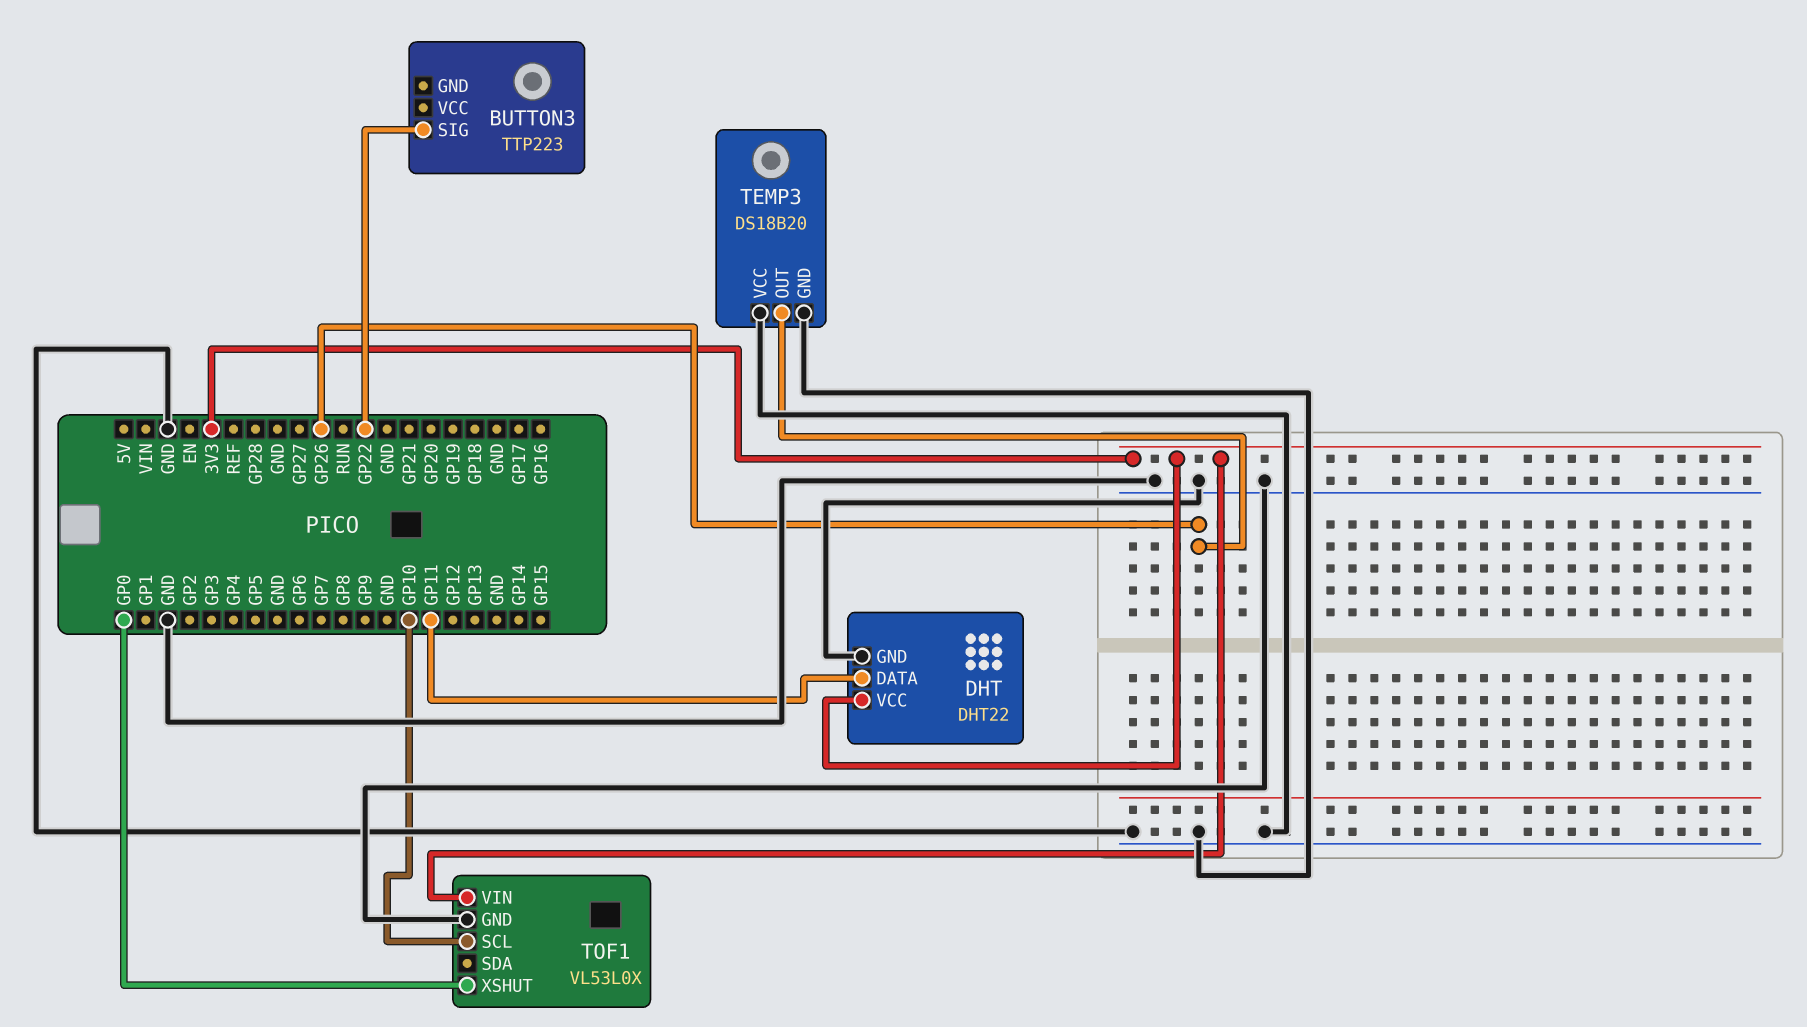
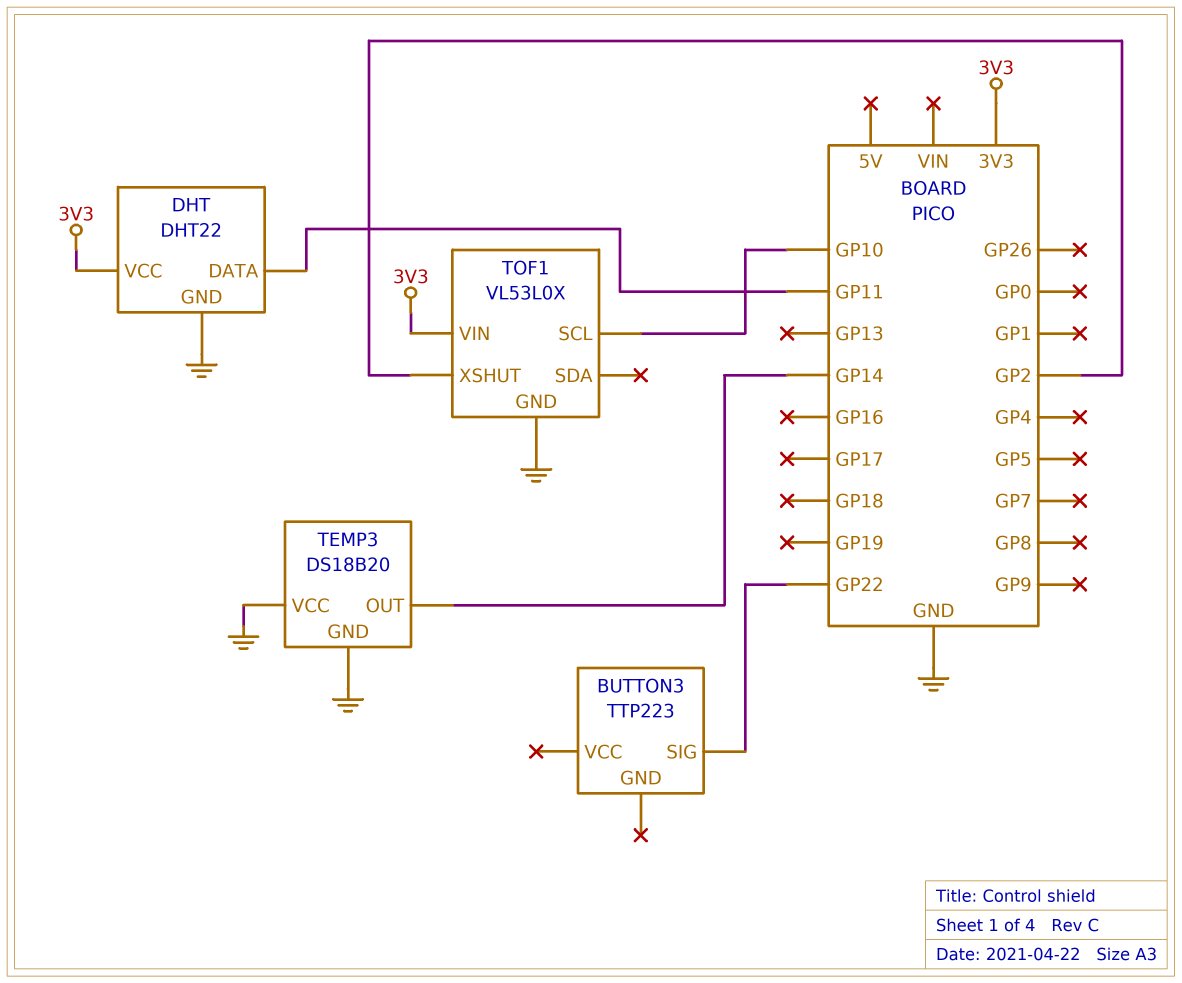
TEMP3 pin OUT: GP26 -> GP14
TOF1 pin XSHUT: GP0 -> GP2

